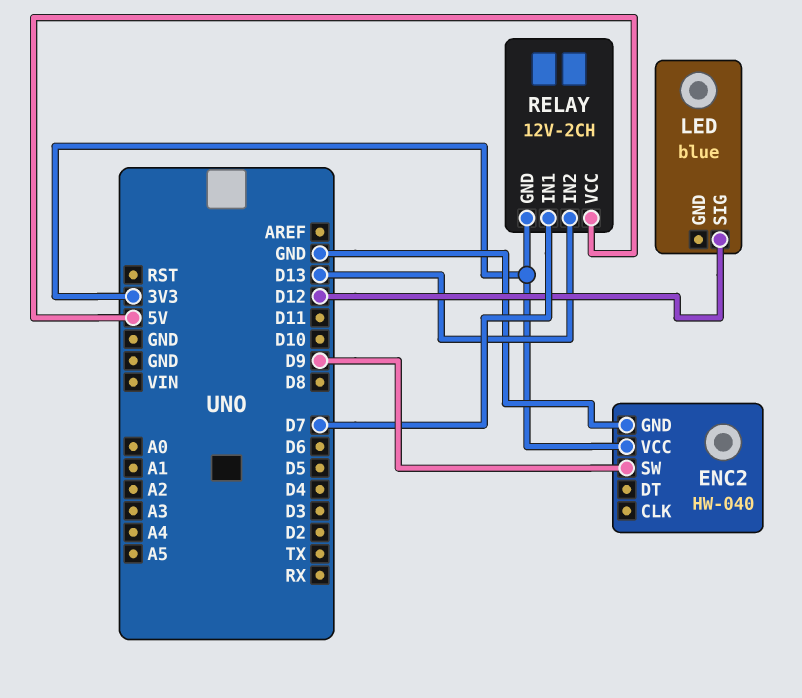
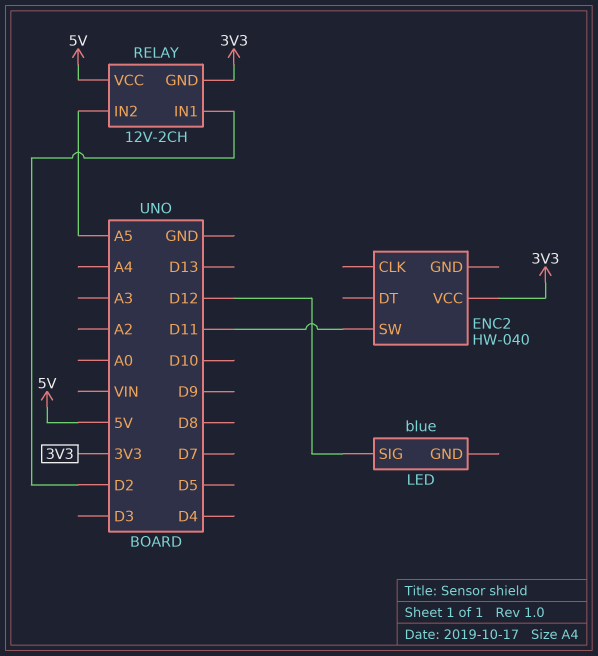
ENC2 pin GND: GND -> none
ENC2 pin SW: D9 -> D11
RELAY pin IN1: D7 -> D2
RELAY pin IN2: D13 -> A5

